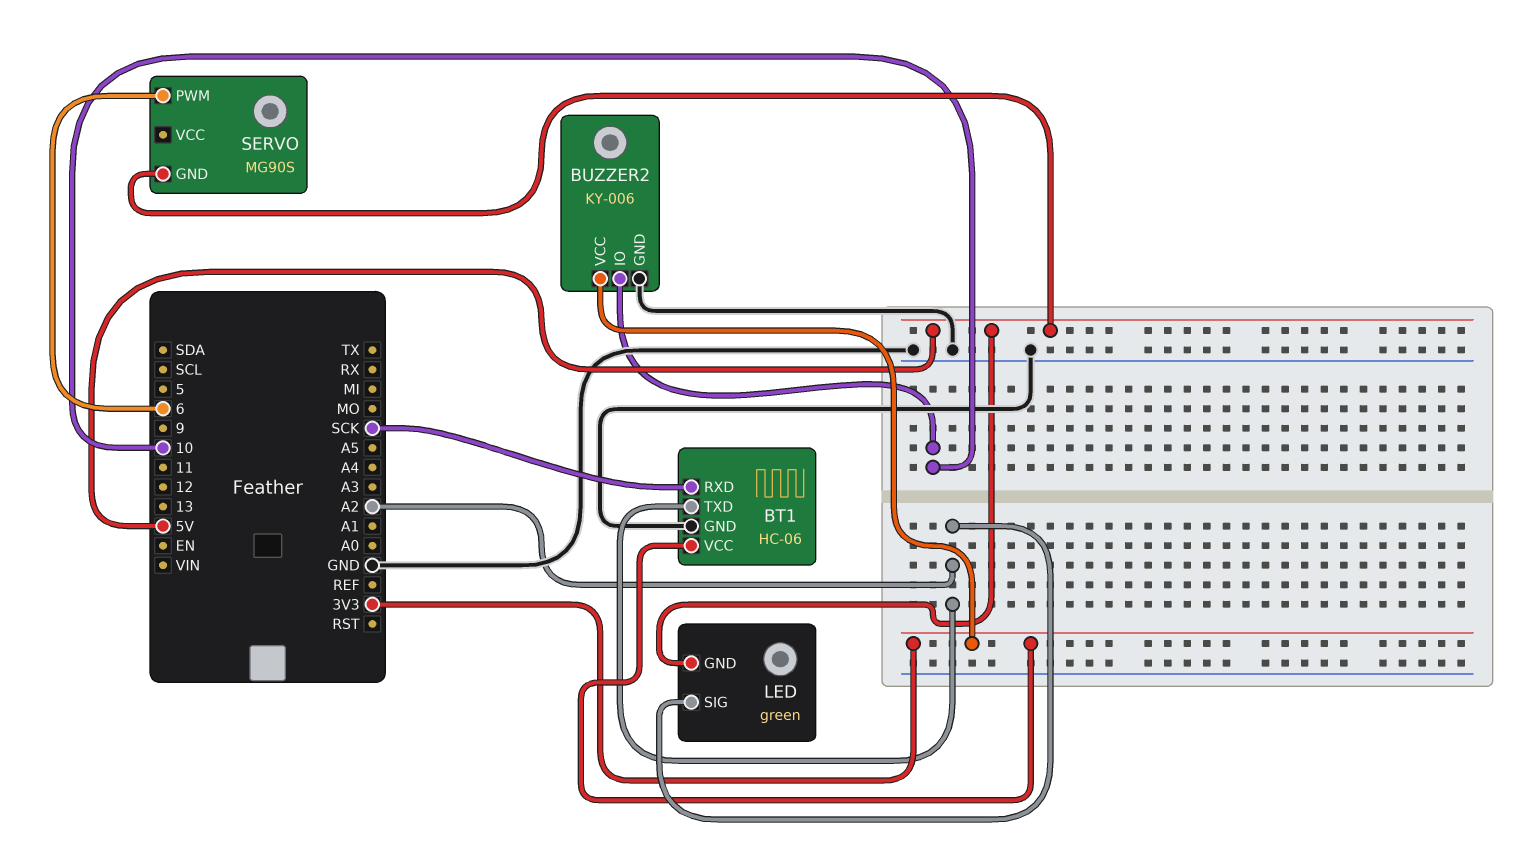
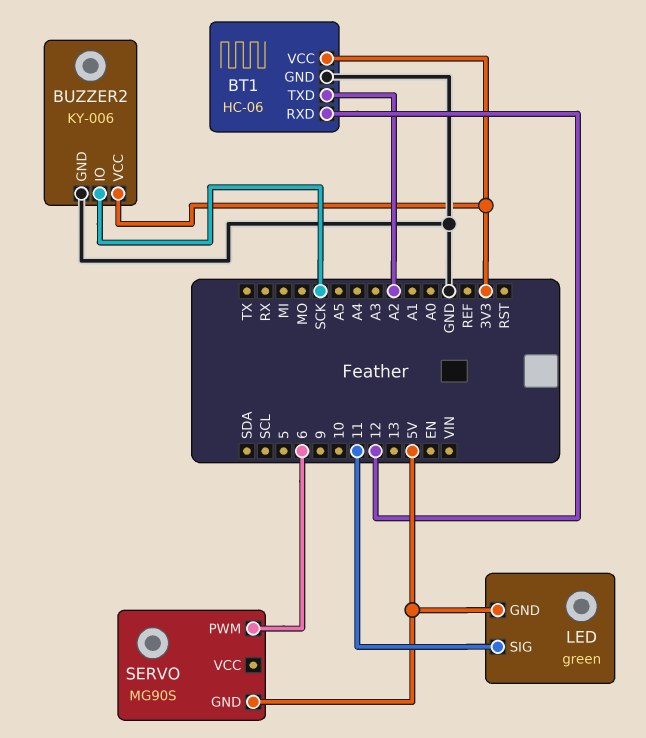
BT1 pin RXD: SCK -> 12
BUZZER2 pin IO: 10 -> SCK
LED pin SIG: A2 -> 11

